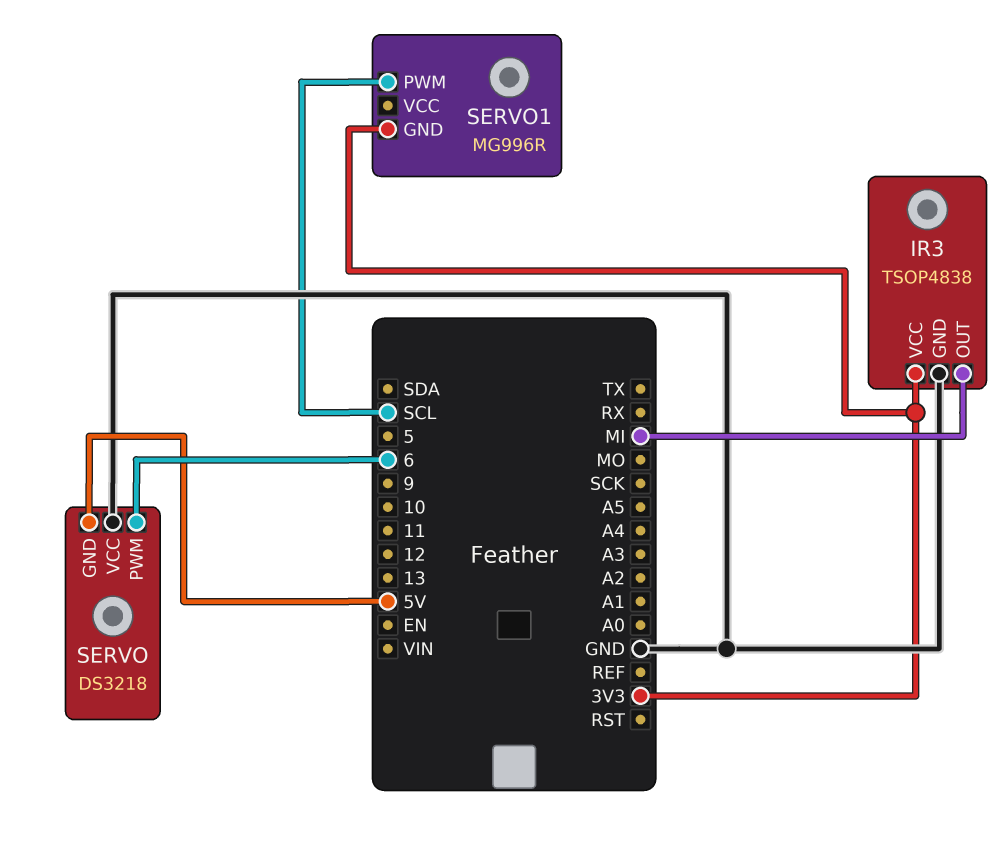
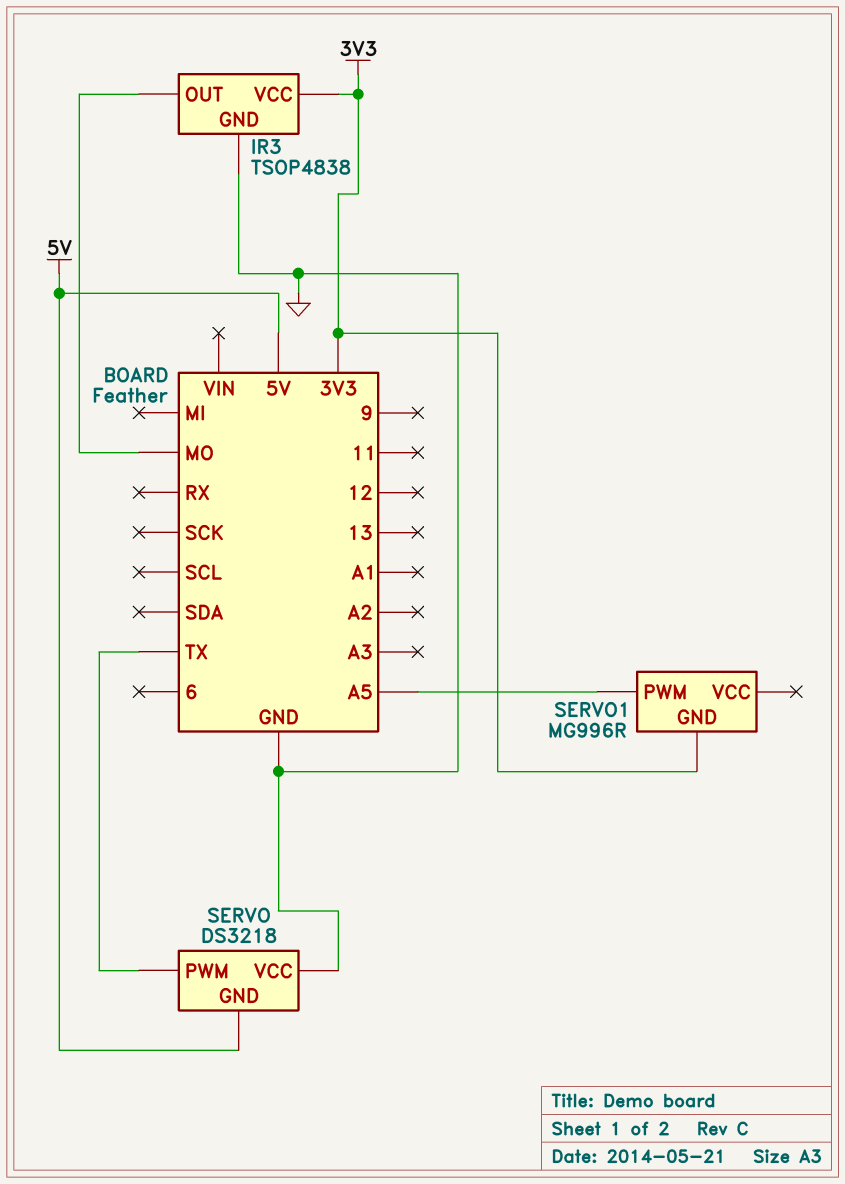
IR3 pin OUT: MI -> MO
SERVO pin PWM: 6 -> TX
SERVO1 pin PWM: SCL -> A5

